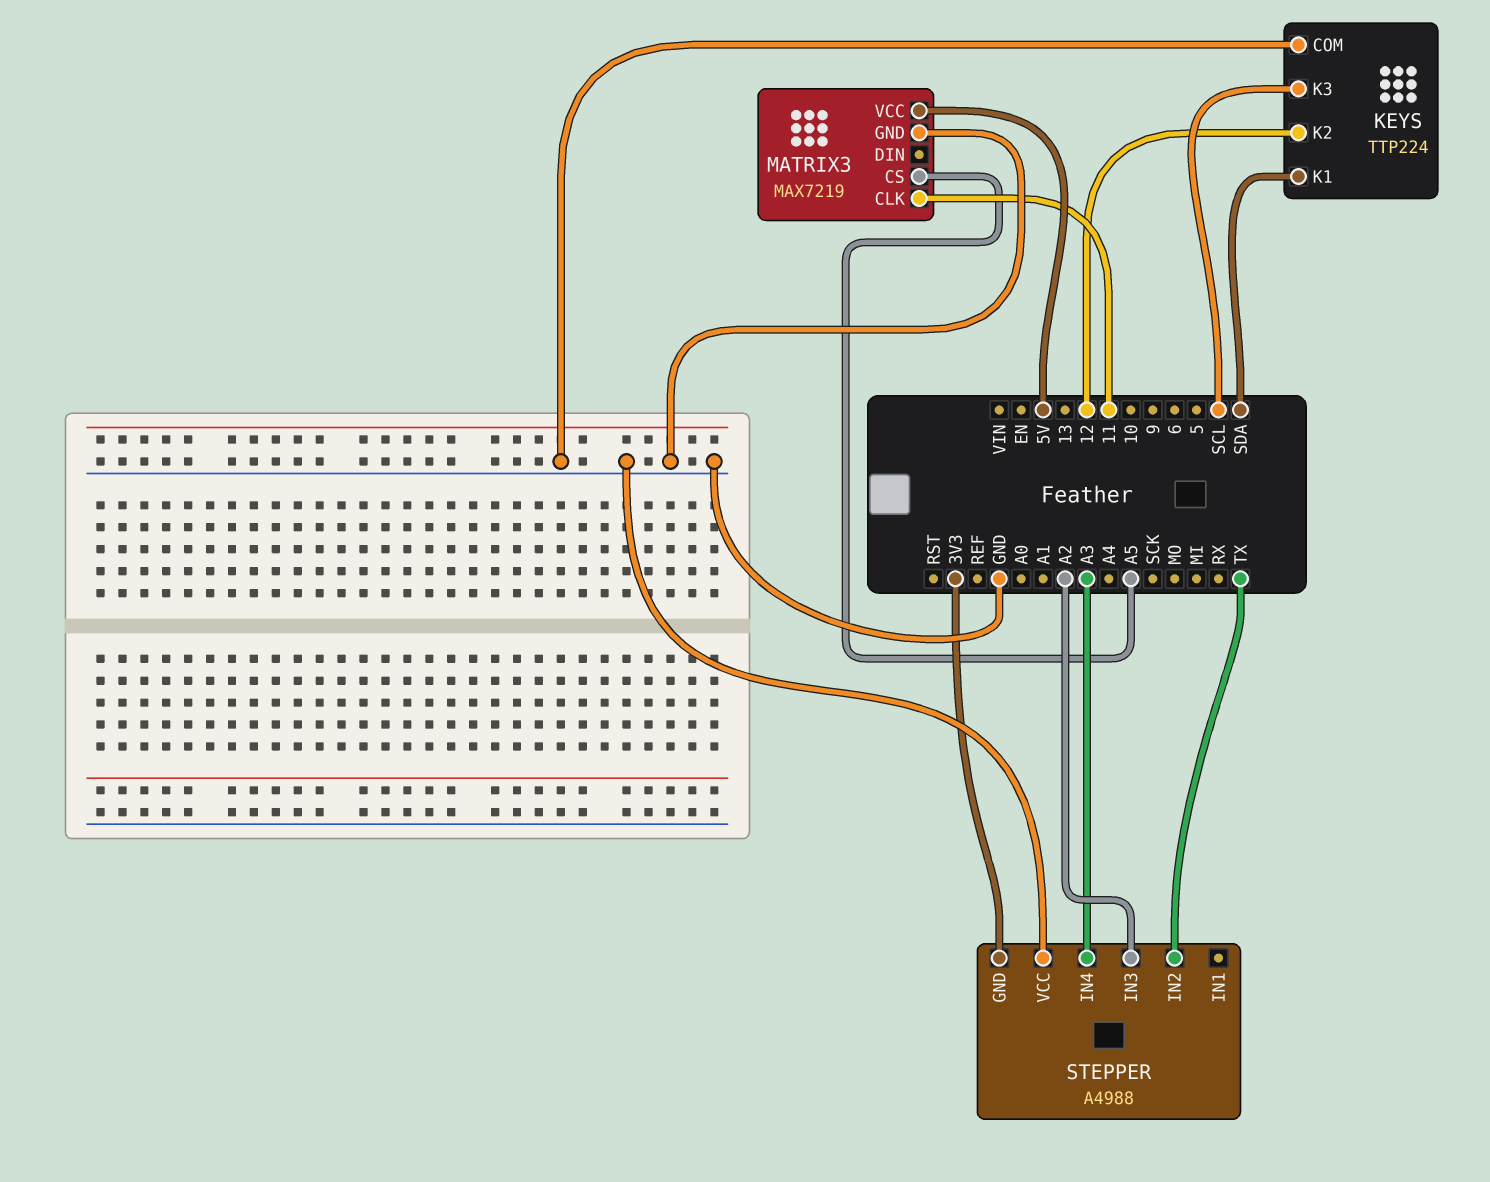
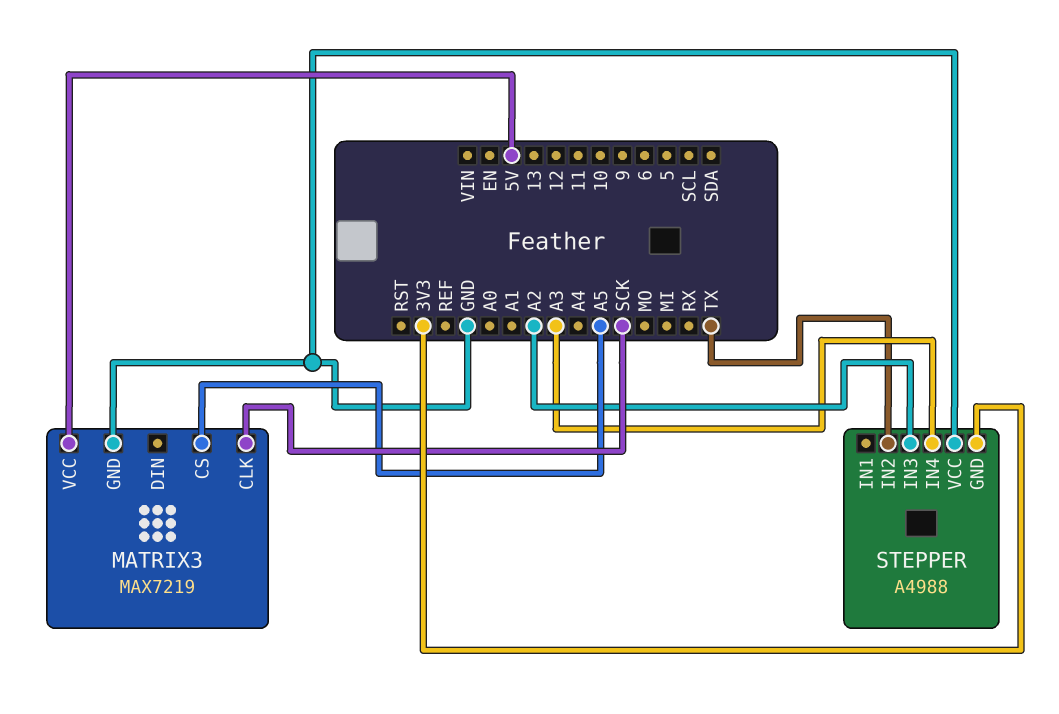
KEYS: TTP224 -> none
KEYS pin COM: GND -> none
KEYS pin K1: SDA -> none
KEYS pin K2: 12 -> none
KEYS pin K3: SCL -> none
MATRIX3 pin CLK: 11 -> SCK

